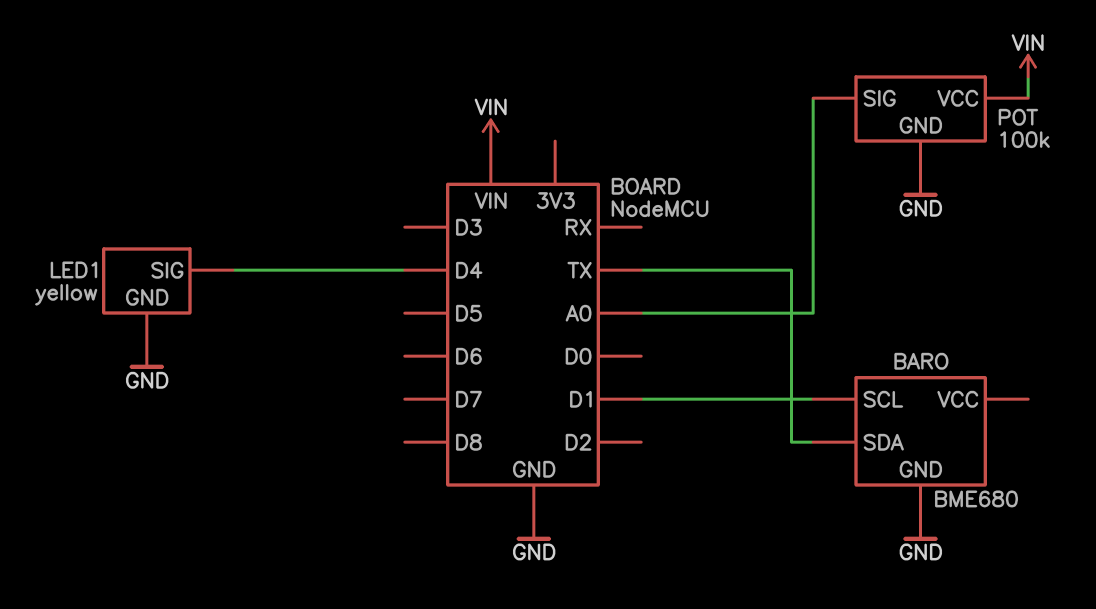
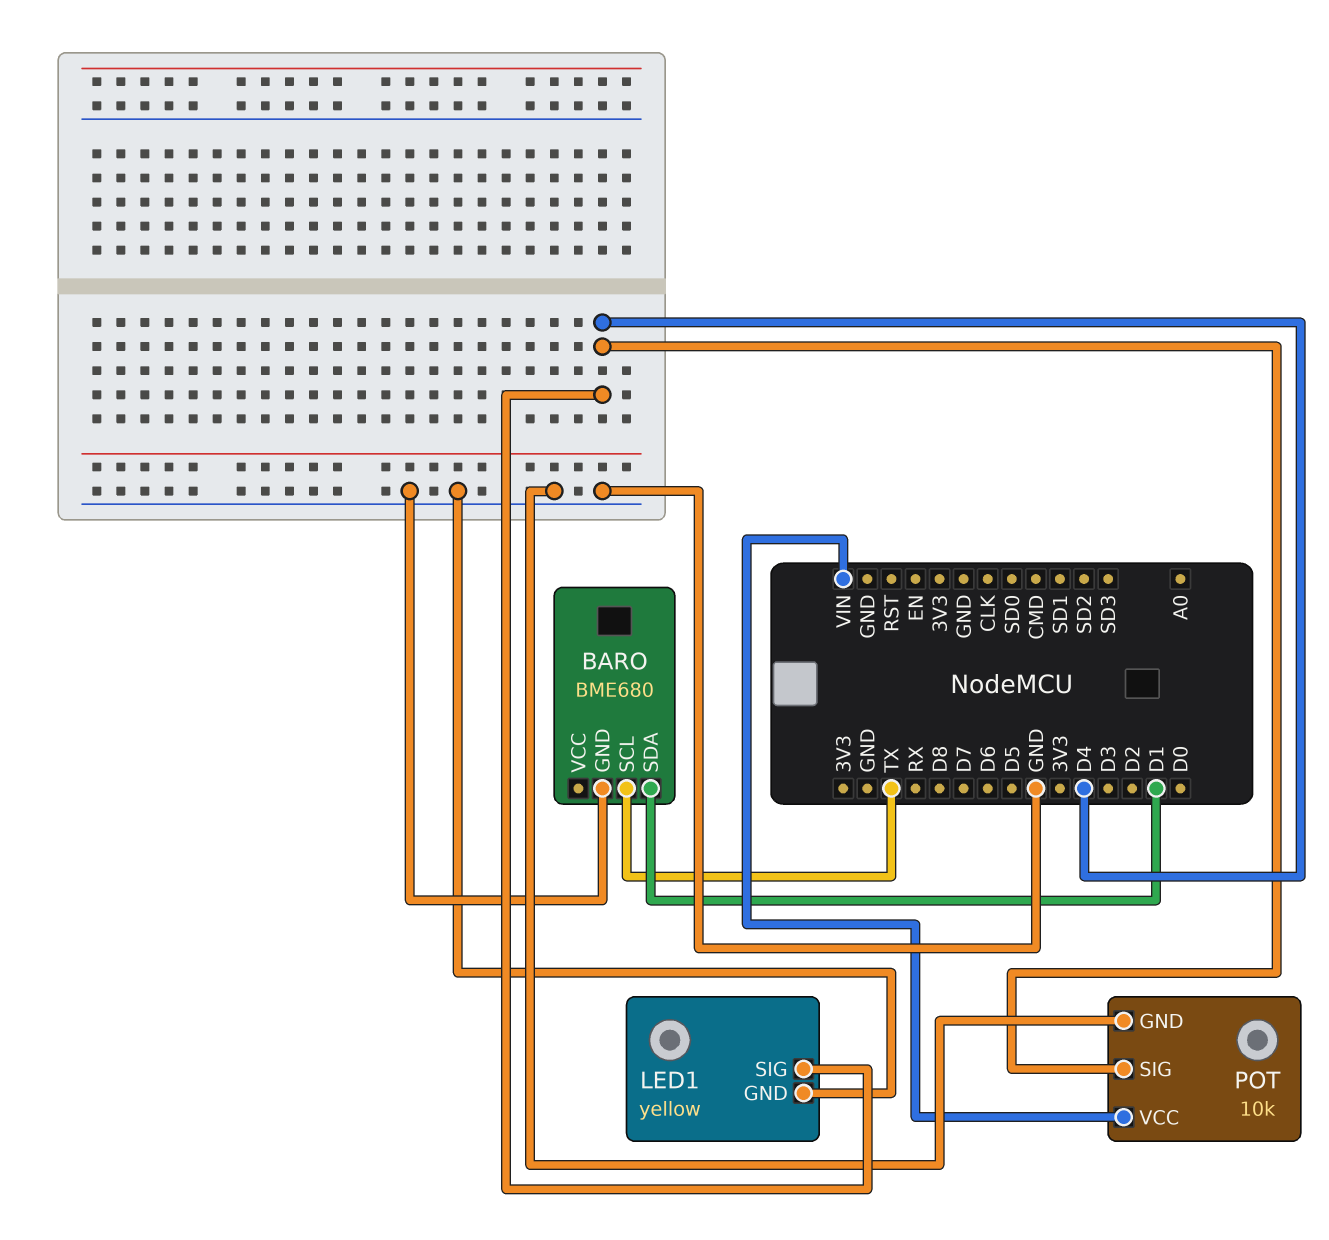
BARO pin SCL: D1 -> TX
BARO pin SDA: TX -> D1
POT: 100k -> 10k
POT pin SIG: A0 -> D4

